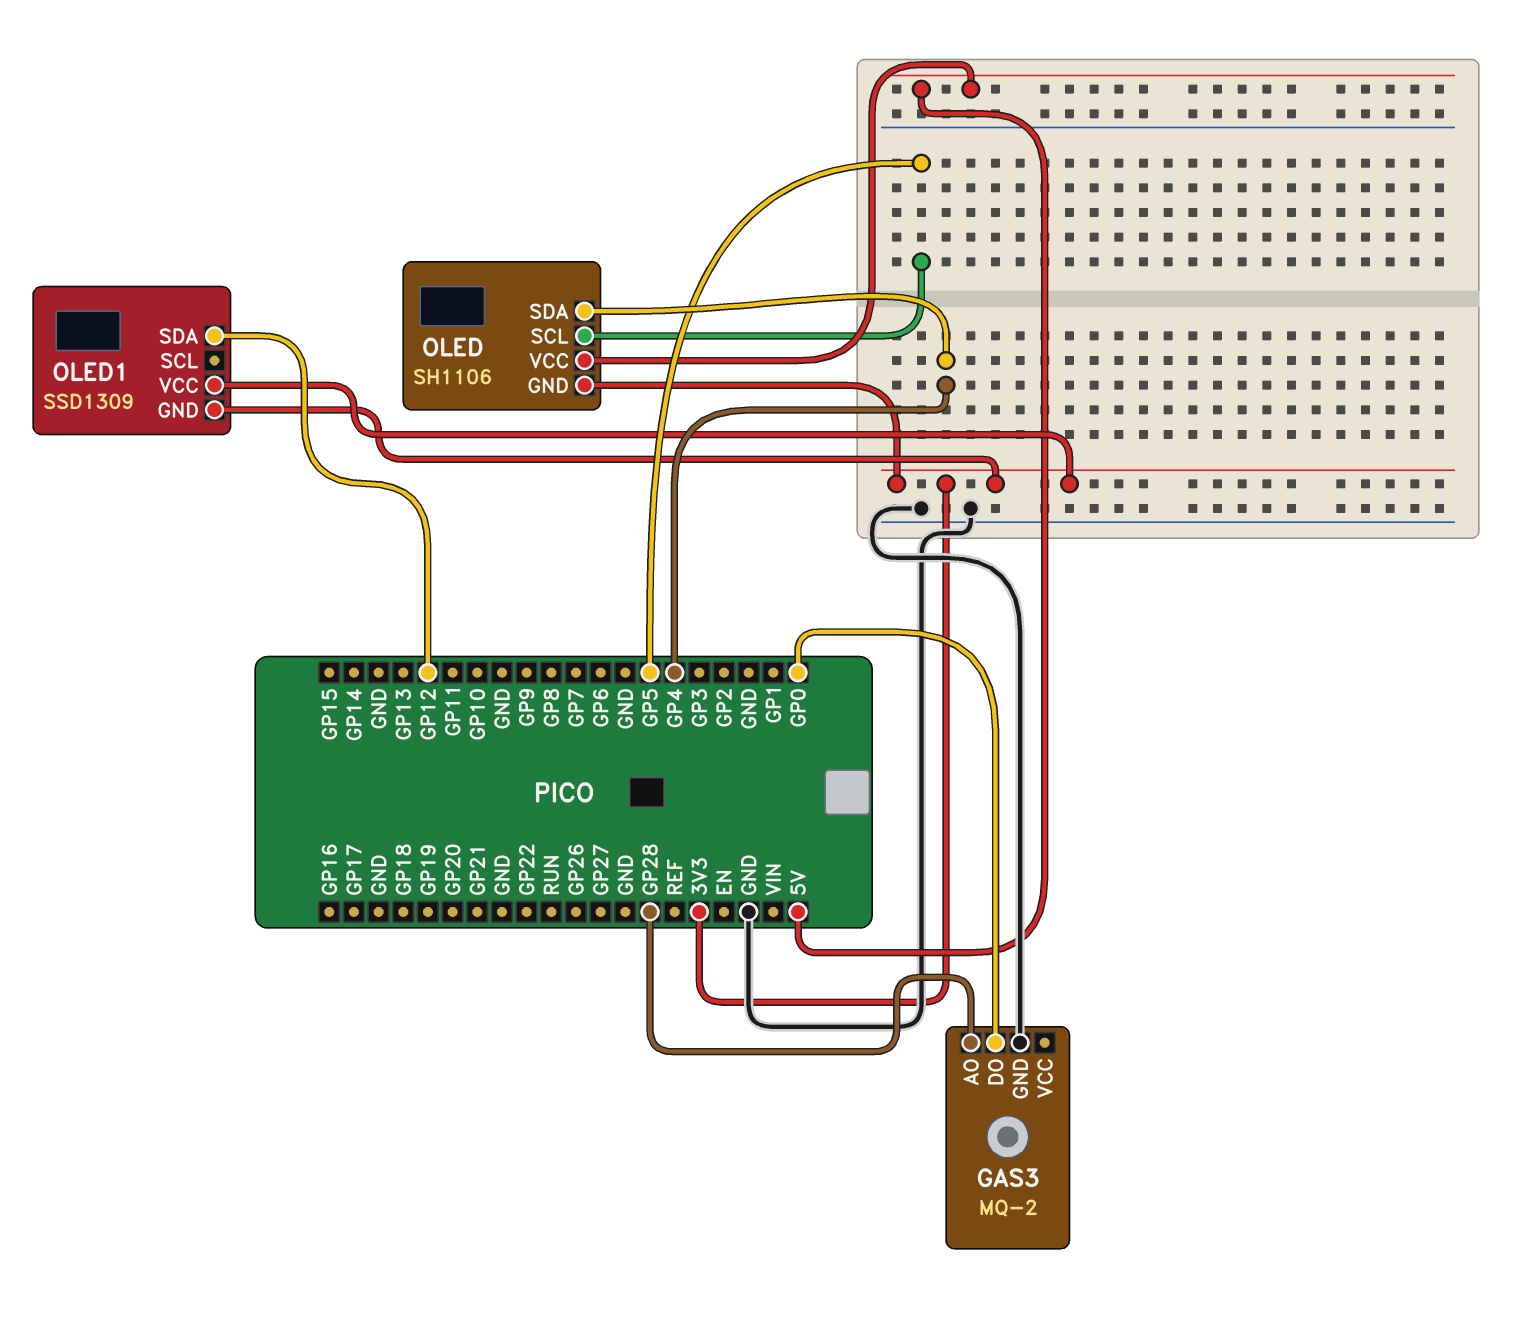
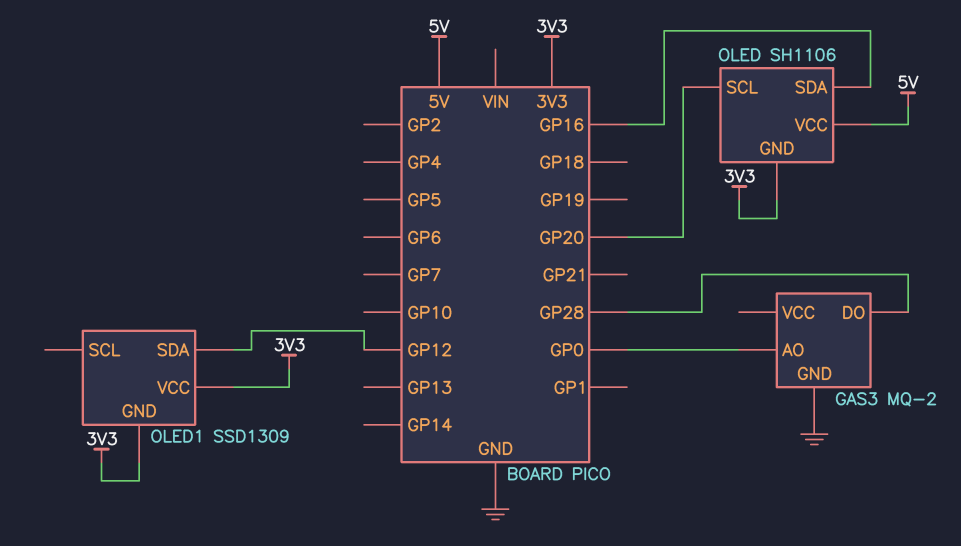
GAS3 pin AO: GP28 -> GP0
GAS3 pin DO: GP0 -> GP28
OLED pin SCL: GP5 -> GP20
OLED pin SDA: GP4 -> GP16

